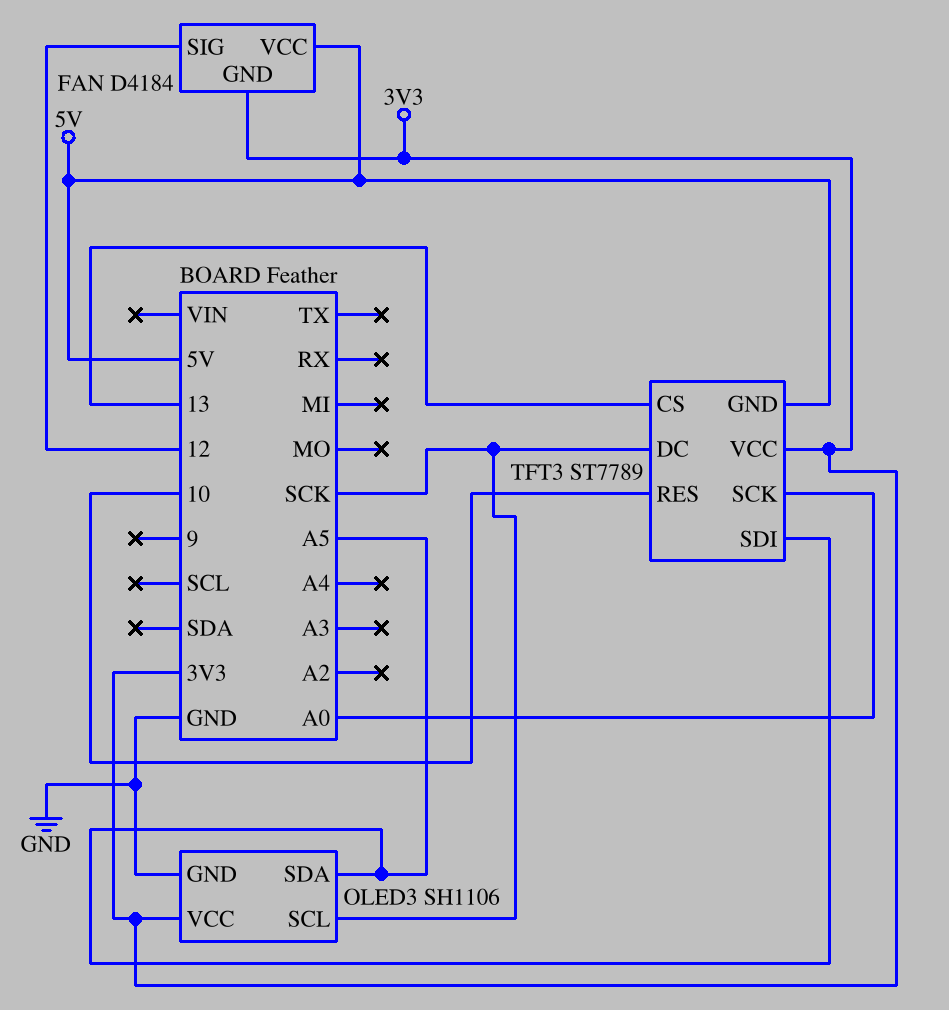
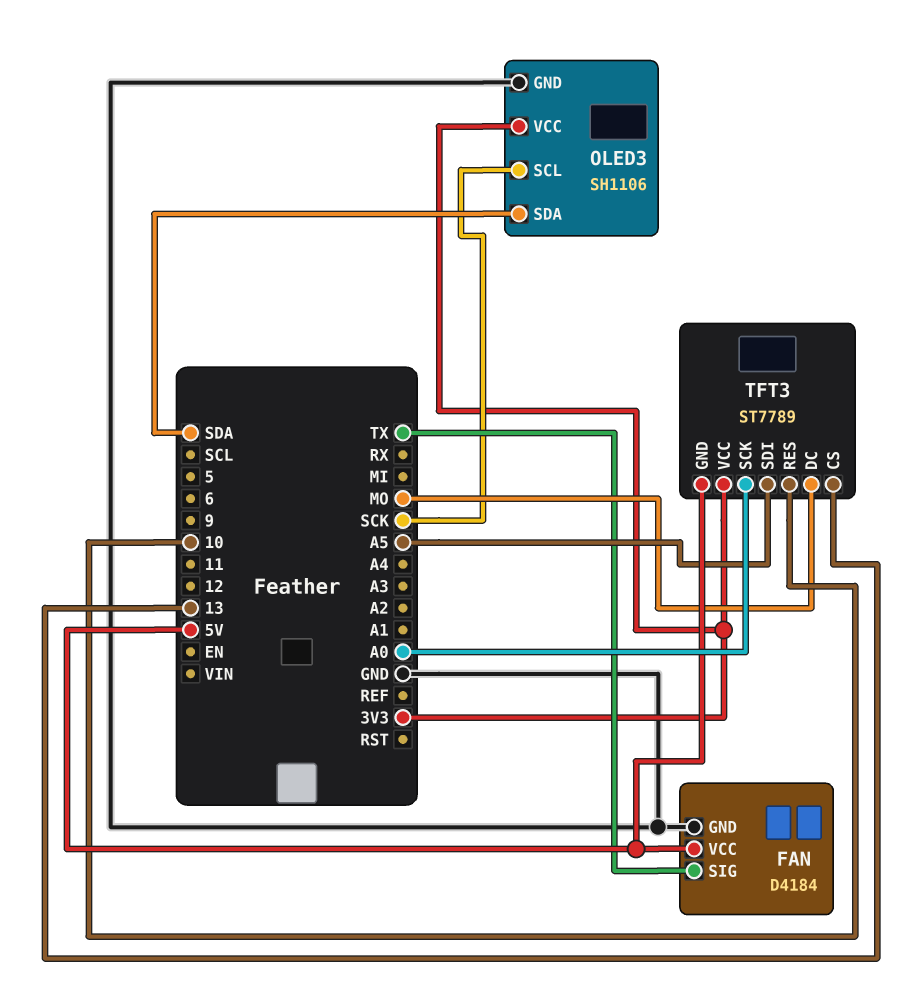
FAN pin GND: 3V3 -> GND
FAN pin SIG: 12 -> TX
OLED3 pin SDA: A5 -> SDA
TFT3 pin DC: SCK -> MO

